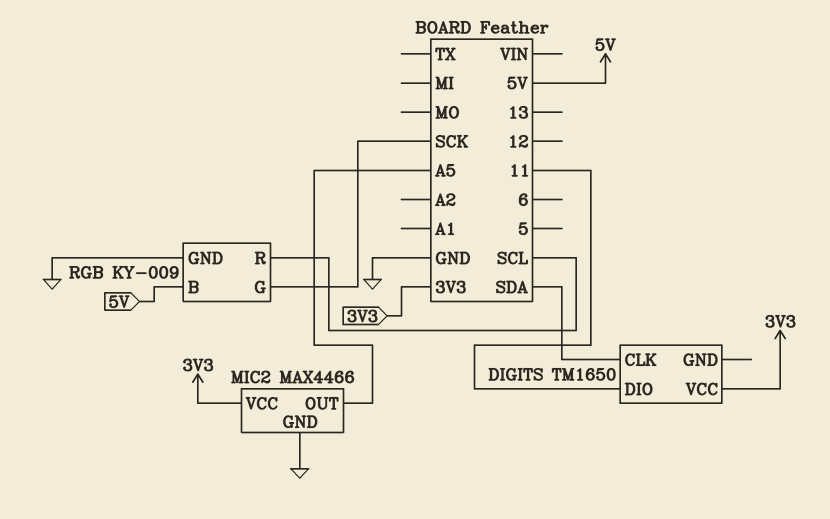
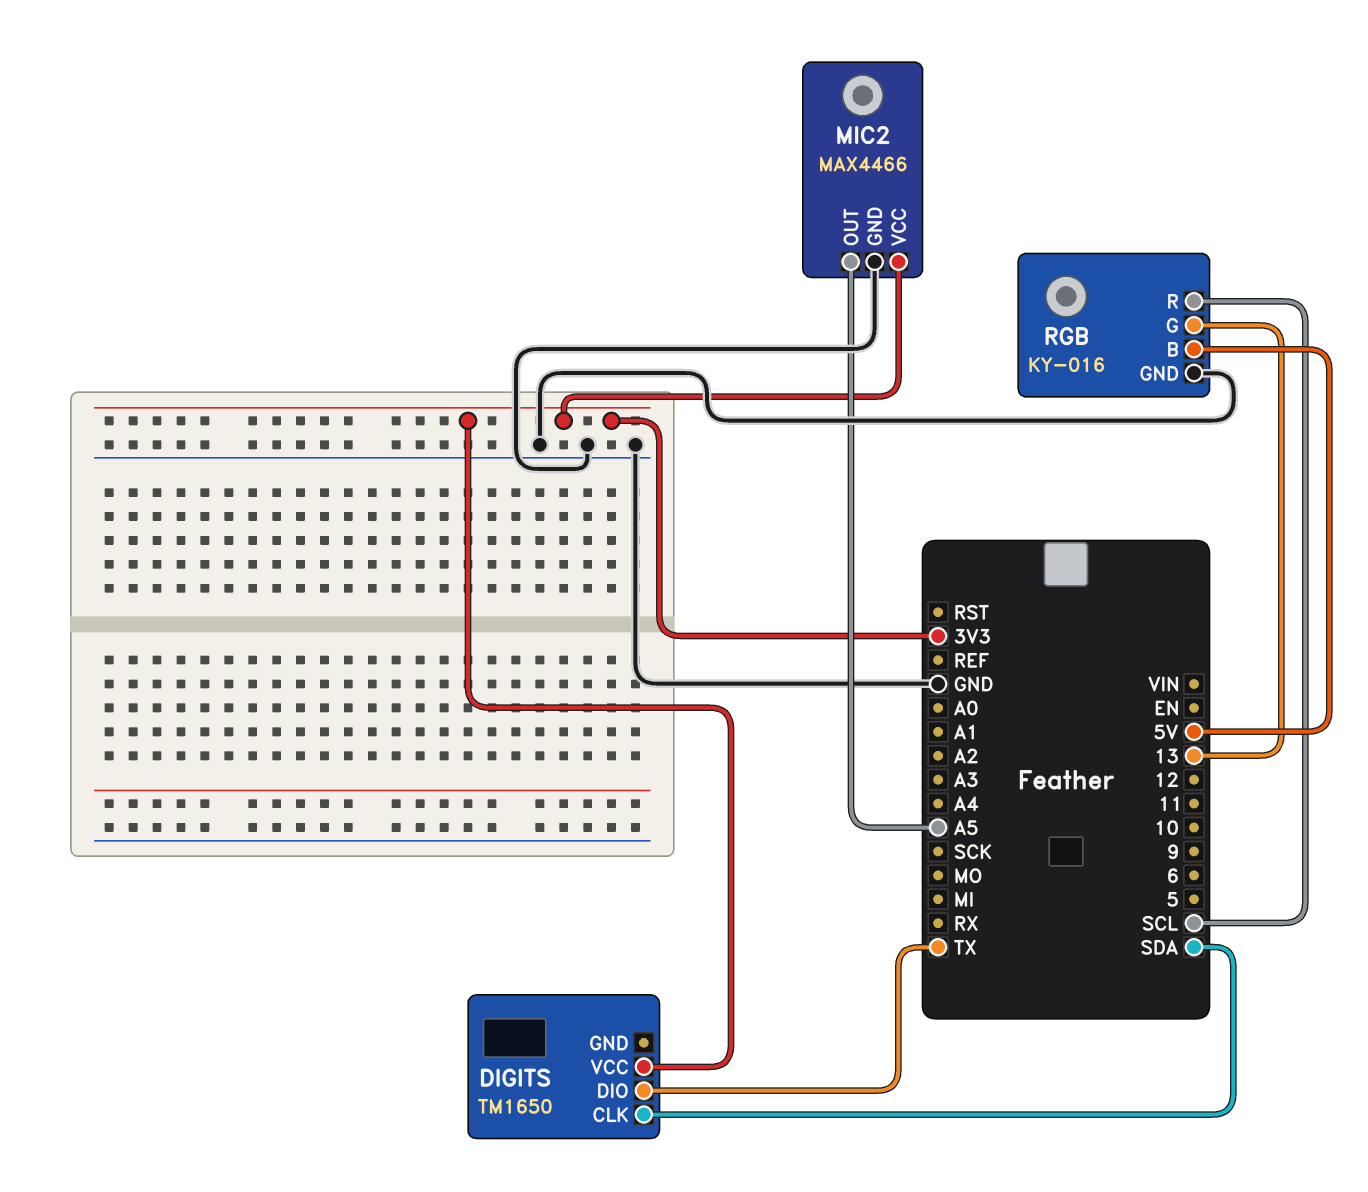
DIGITS pin DIO: 11 -> TX
RGB: KY-009 -> KY-016
RGB pin G: SCK -> 13

